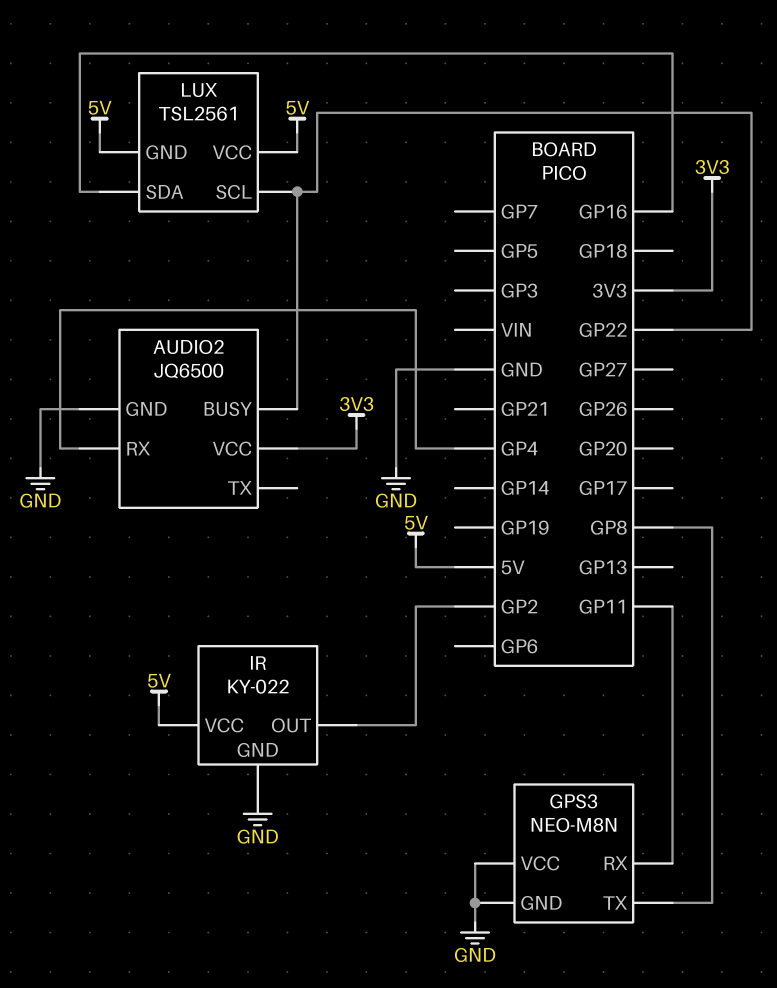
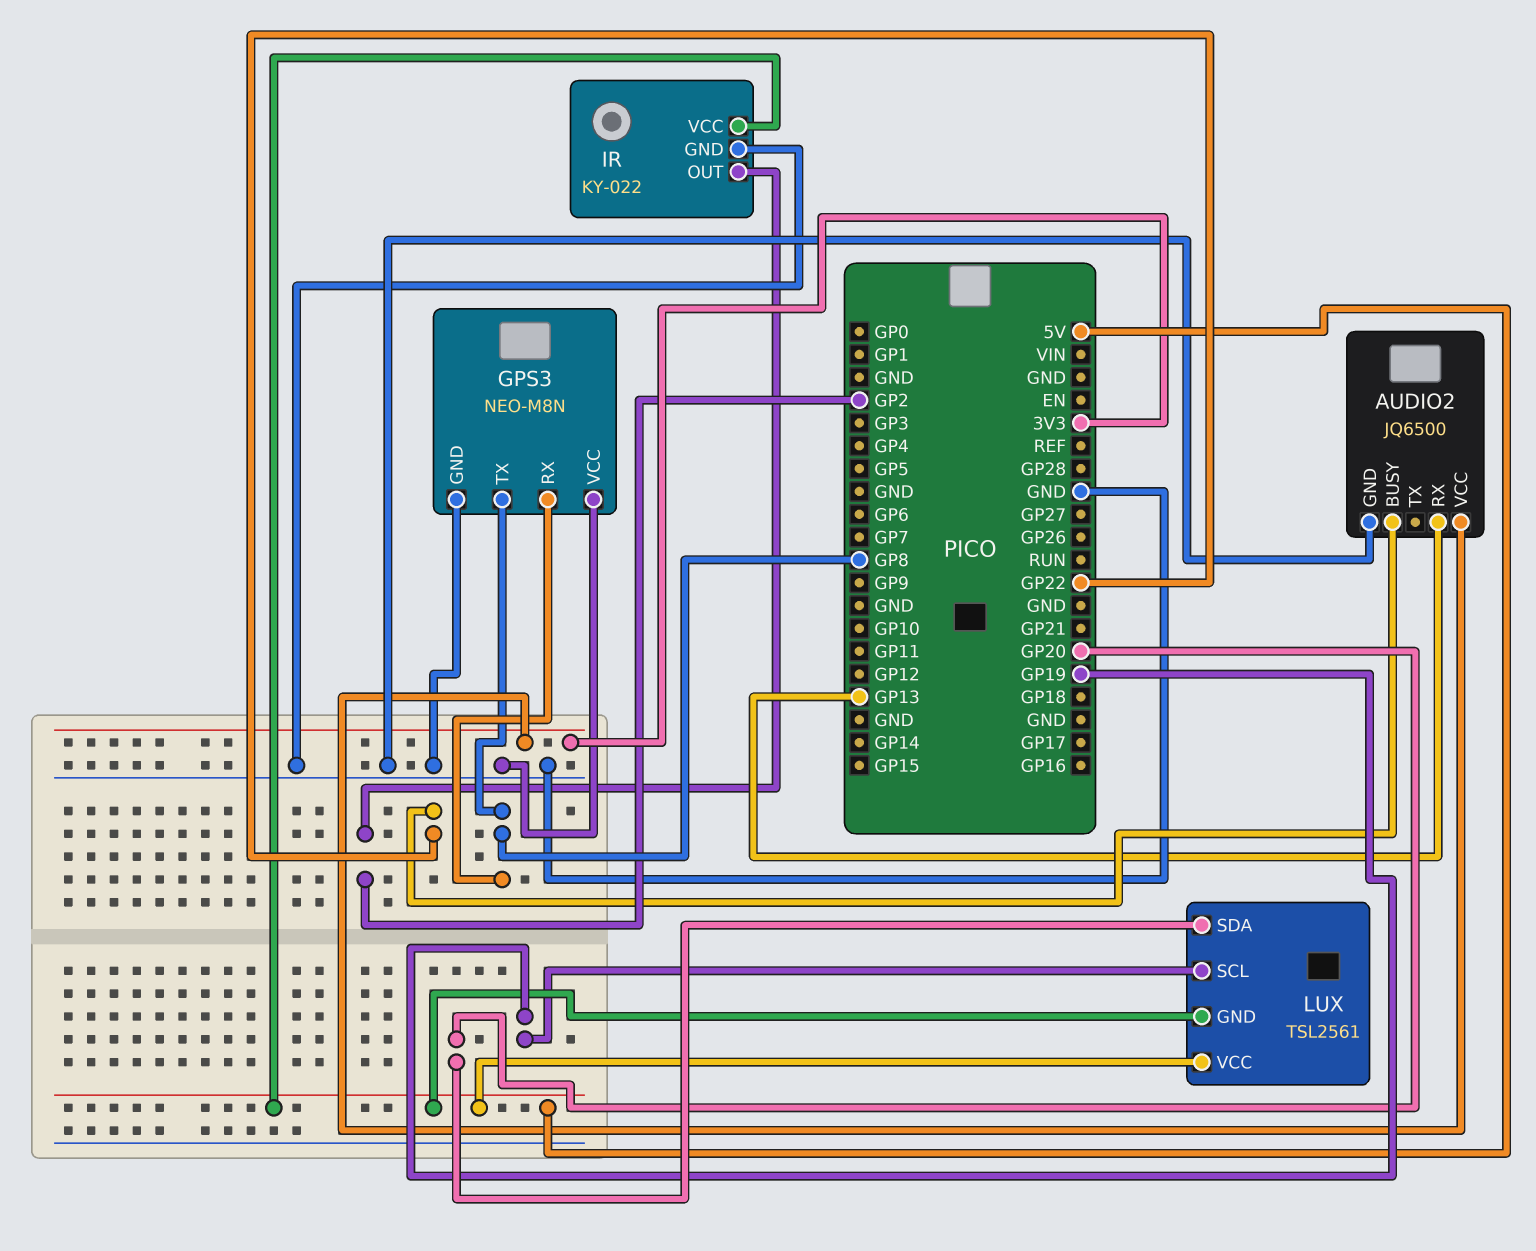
AUDIO2 pin RX: GP4 -> GP13
GPS3 pin RX: GP11 -> GP8
LUX pin SCL: GP22 -> GP19
LUX pin SDA: GP16 -> GP20

